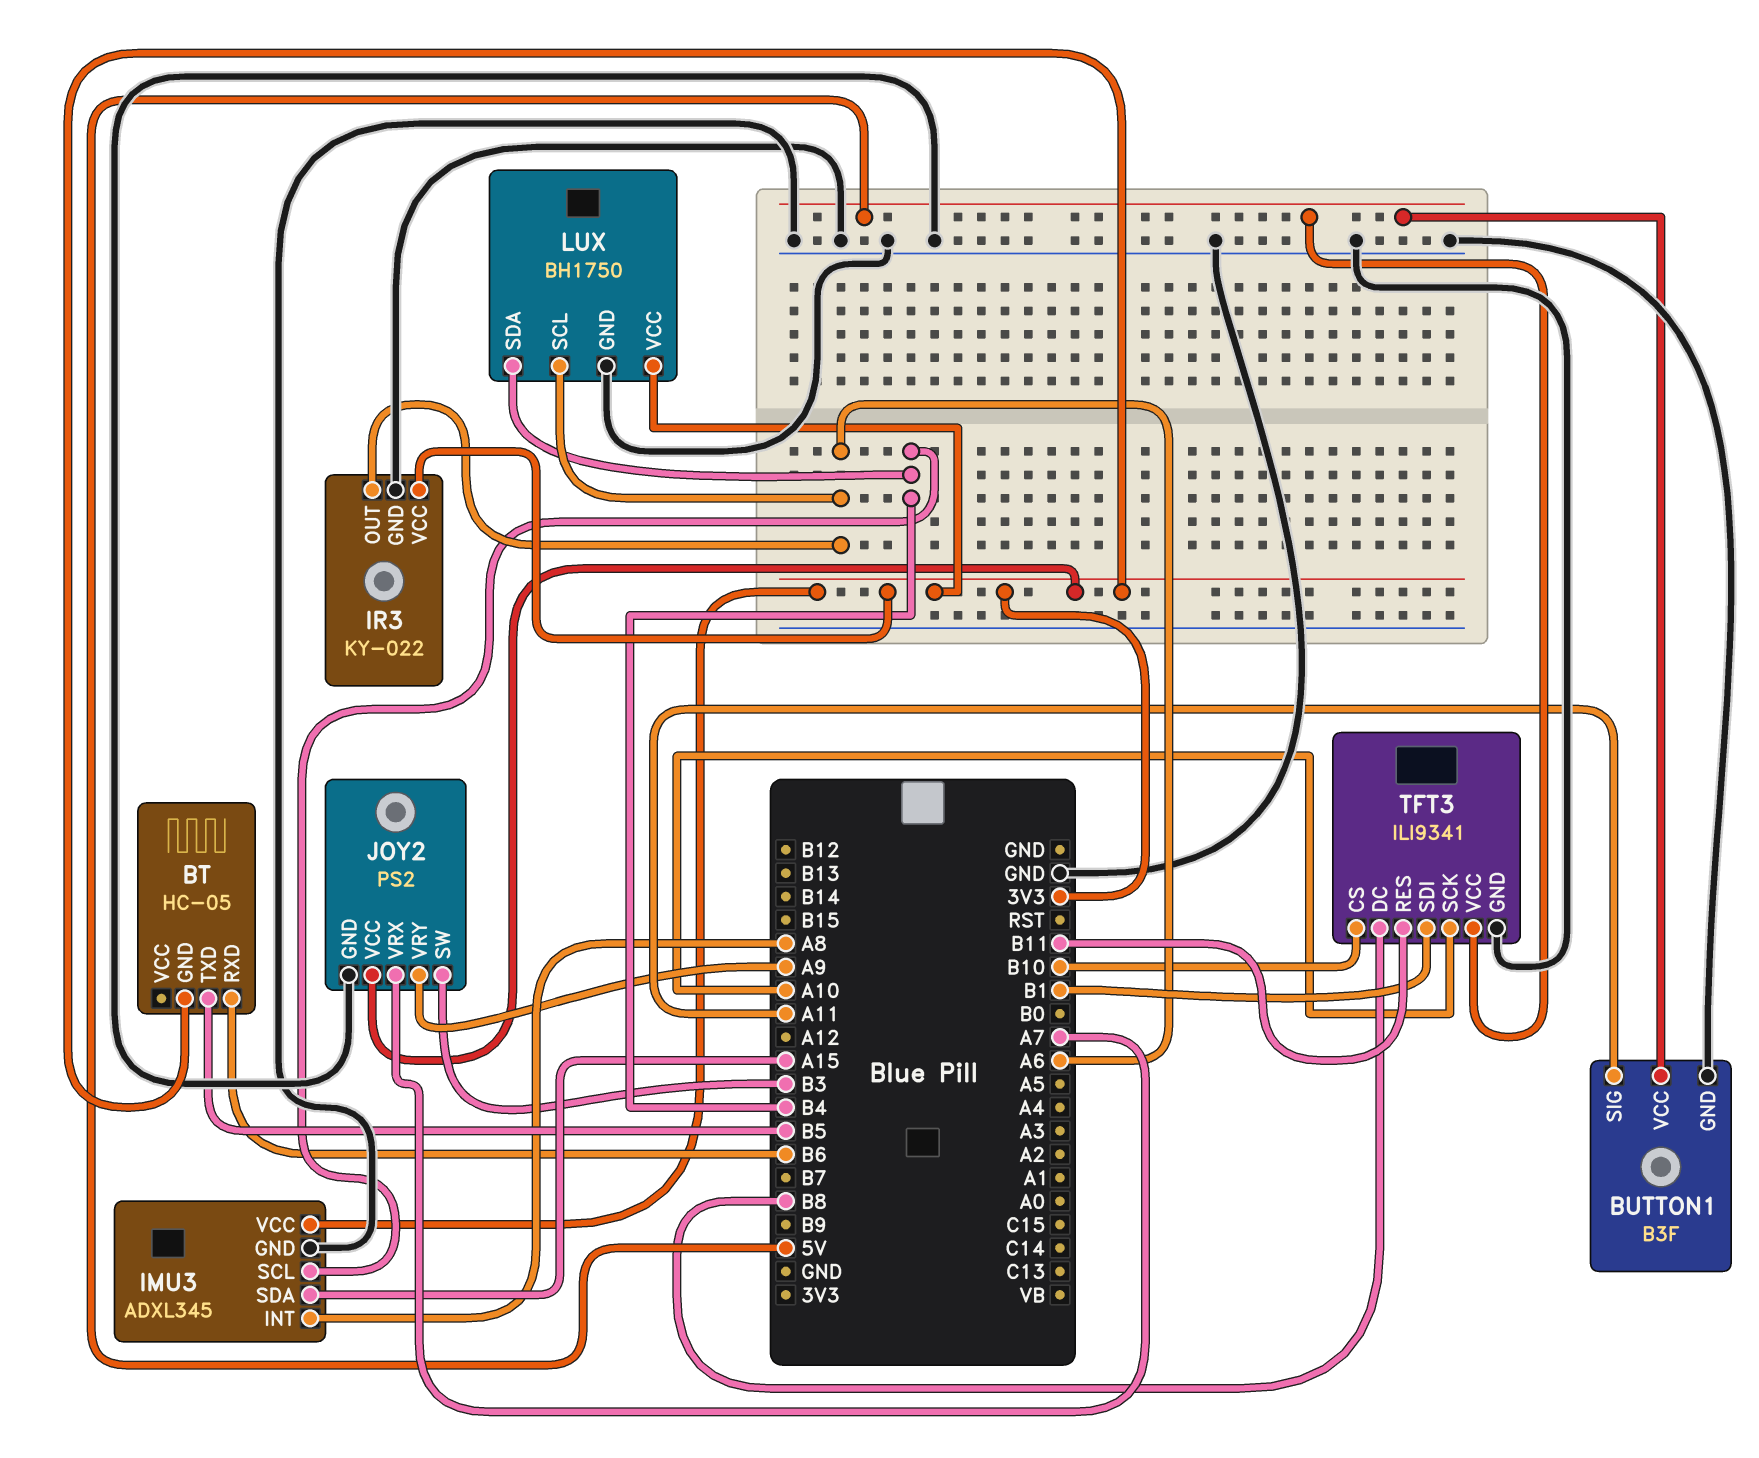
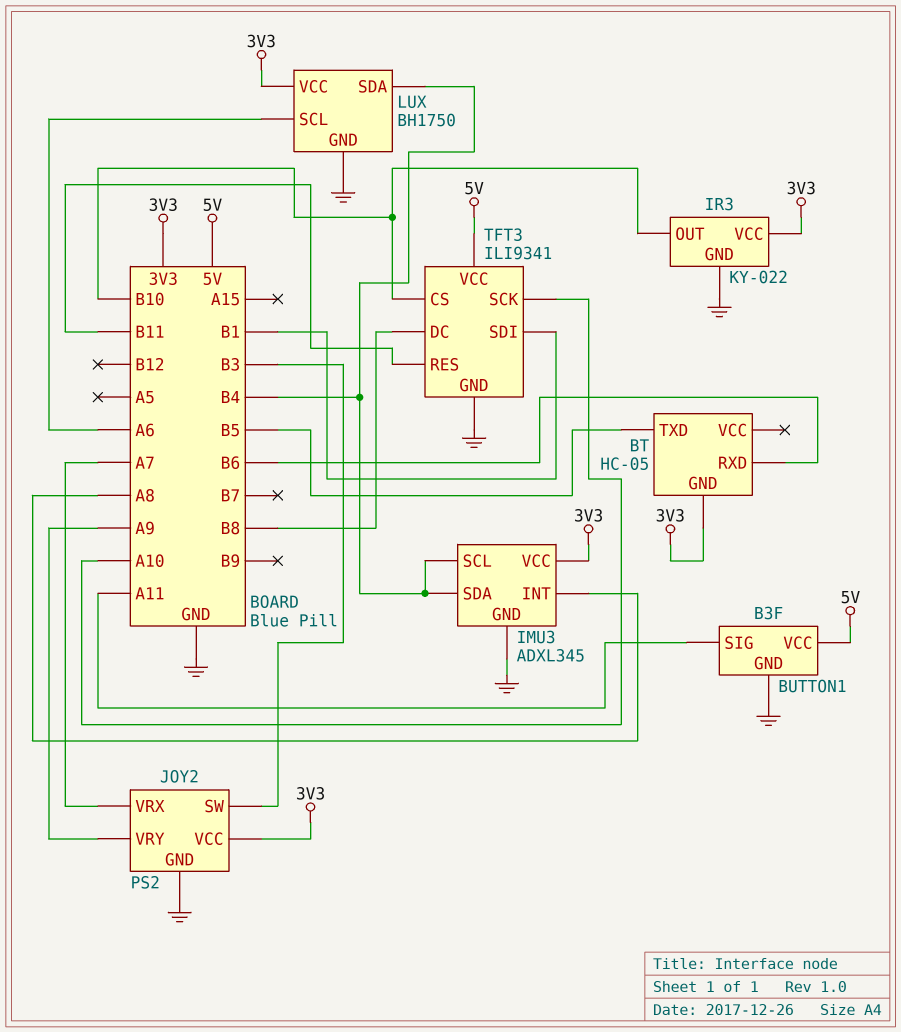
IMU3 pin SDA: A15 -> B4
IR3 pin OUT: A6 -> B10

